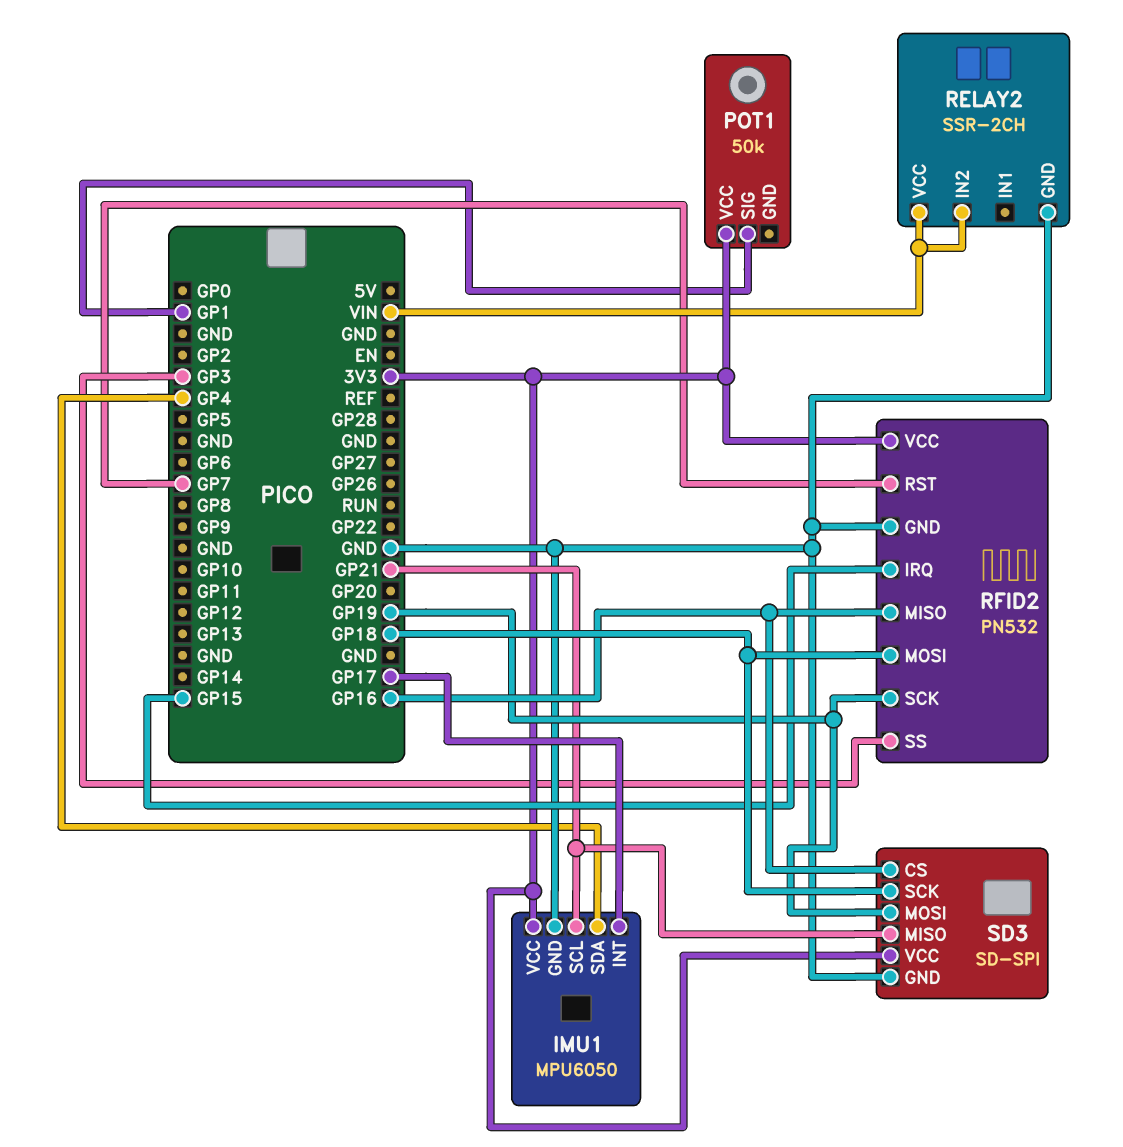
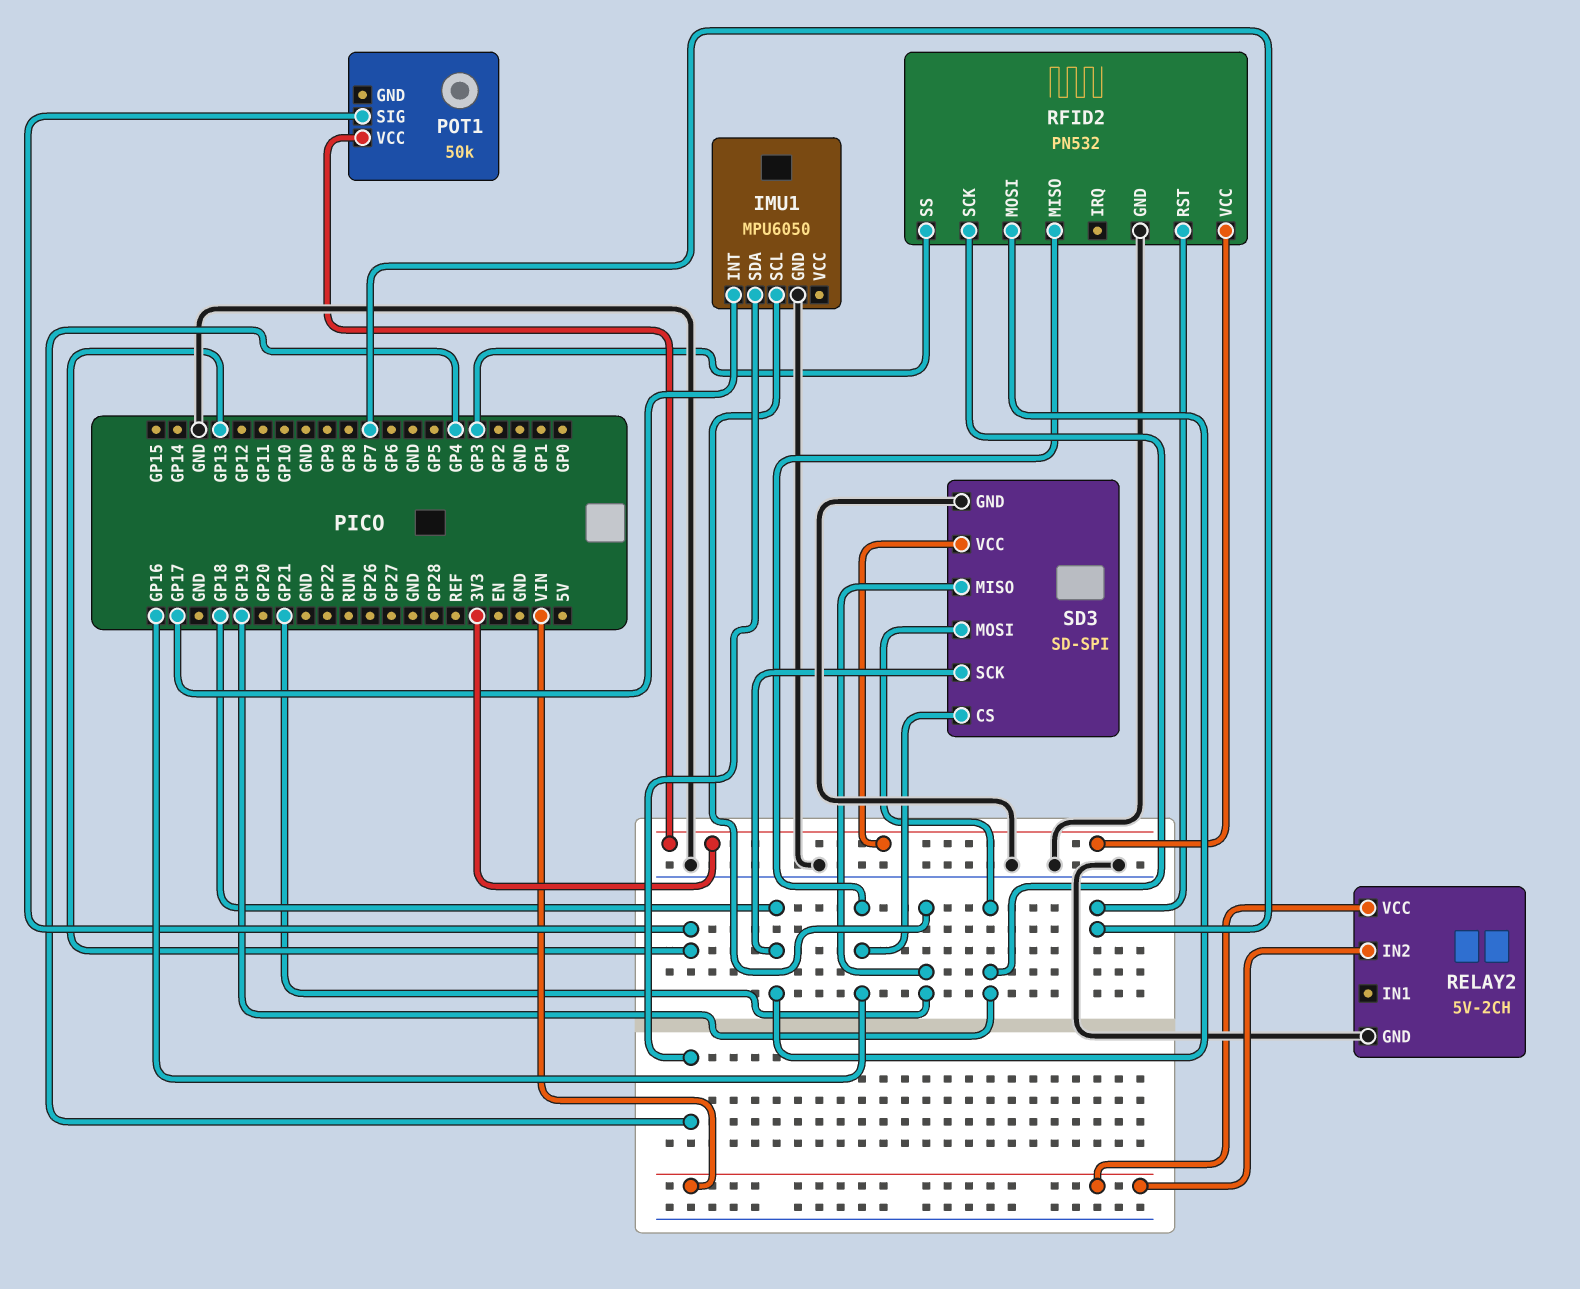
IMU1 pin VCC: 3V3 -> none
POT1 pin SIG: GP1 -> GP13
RELAY2: SSR-2CH -> 5V-2CH
RFID2 pin IRQ: GP15 -> none

